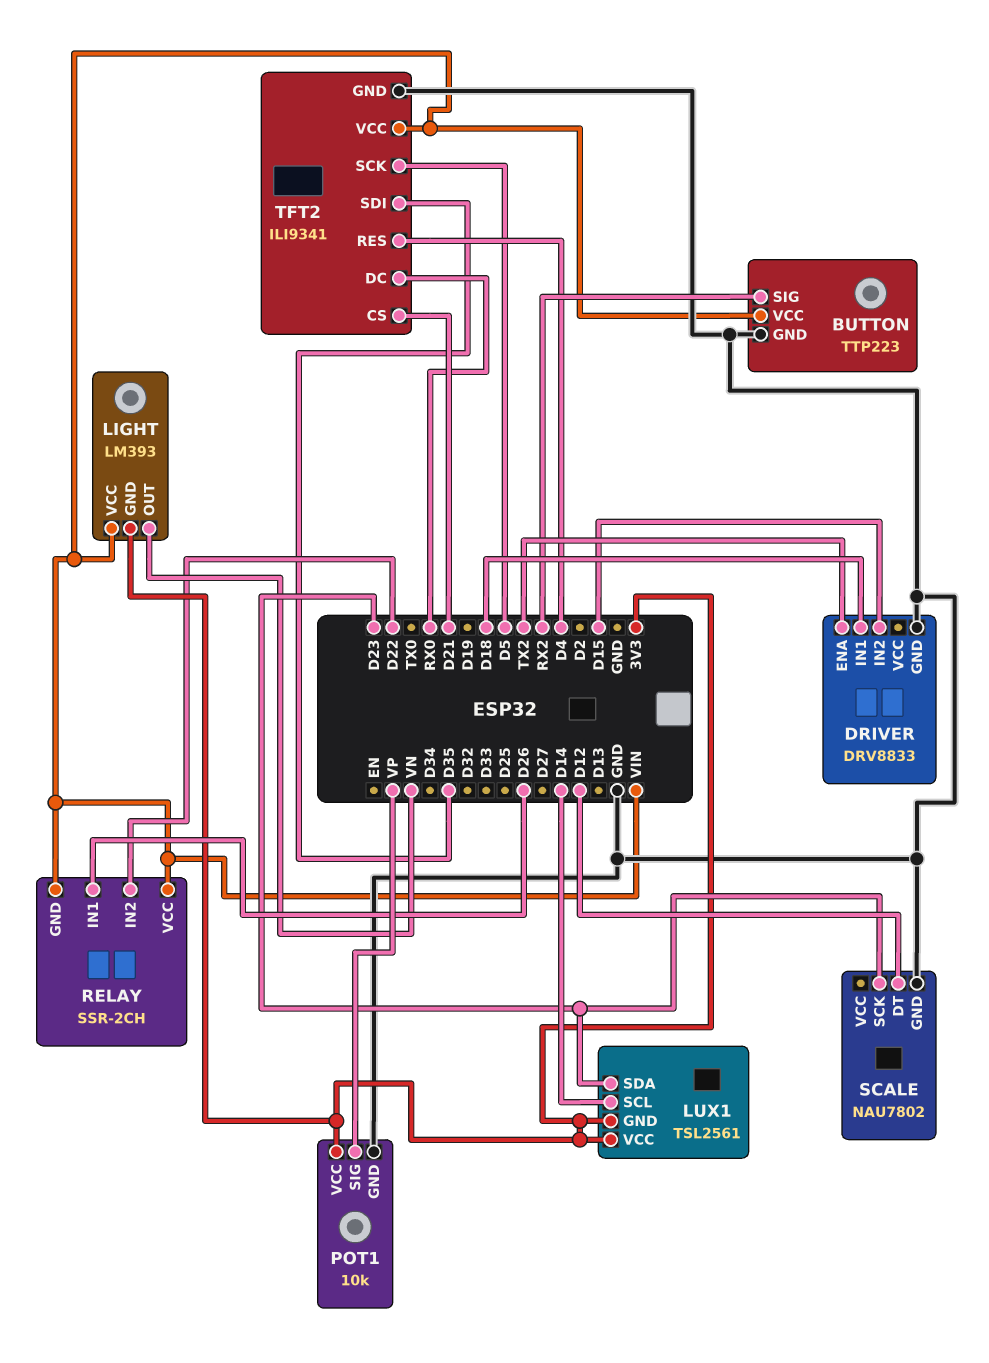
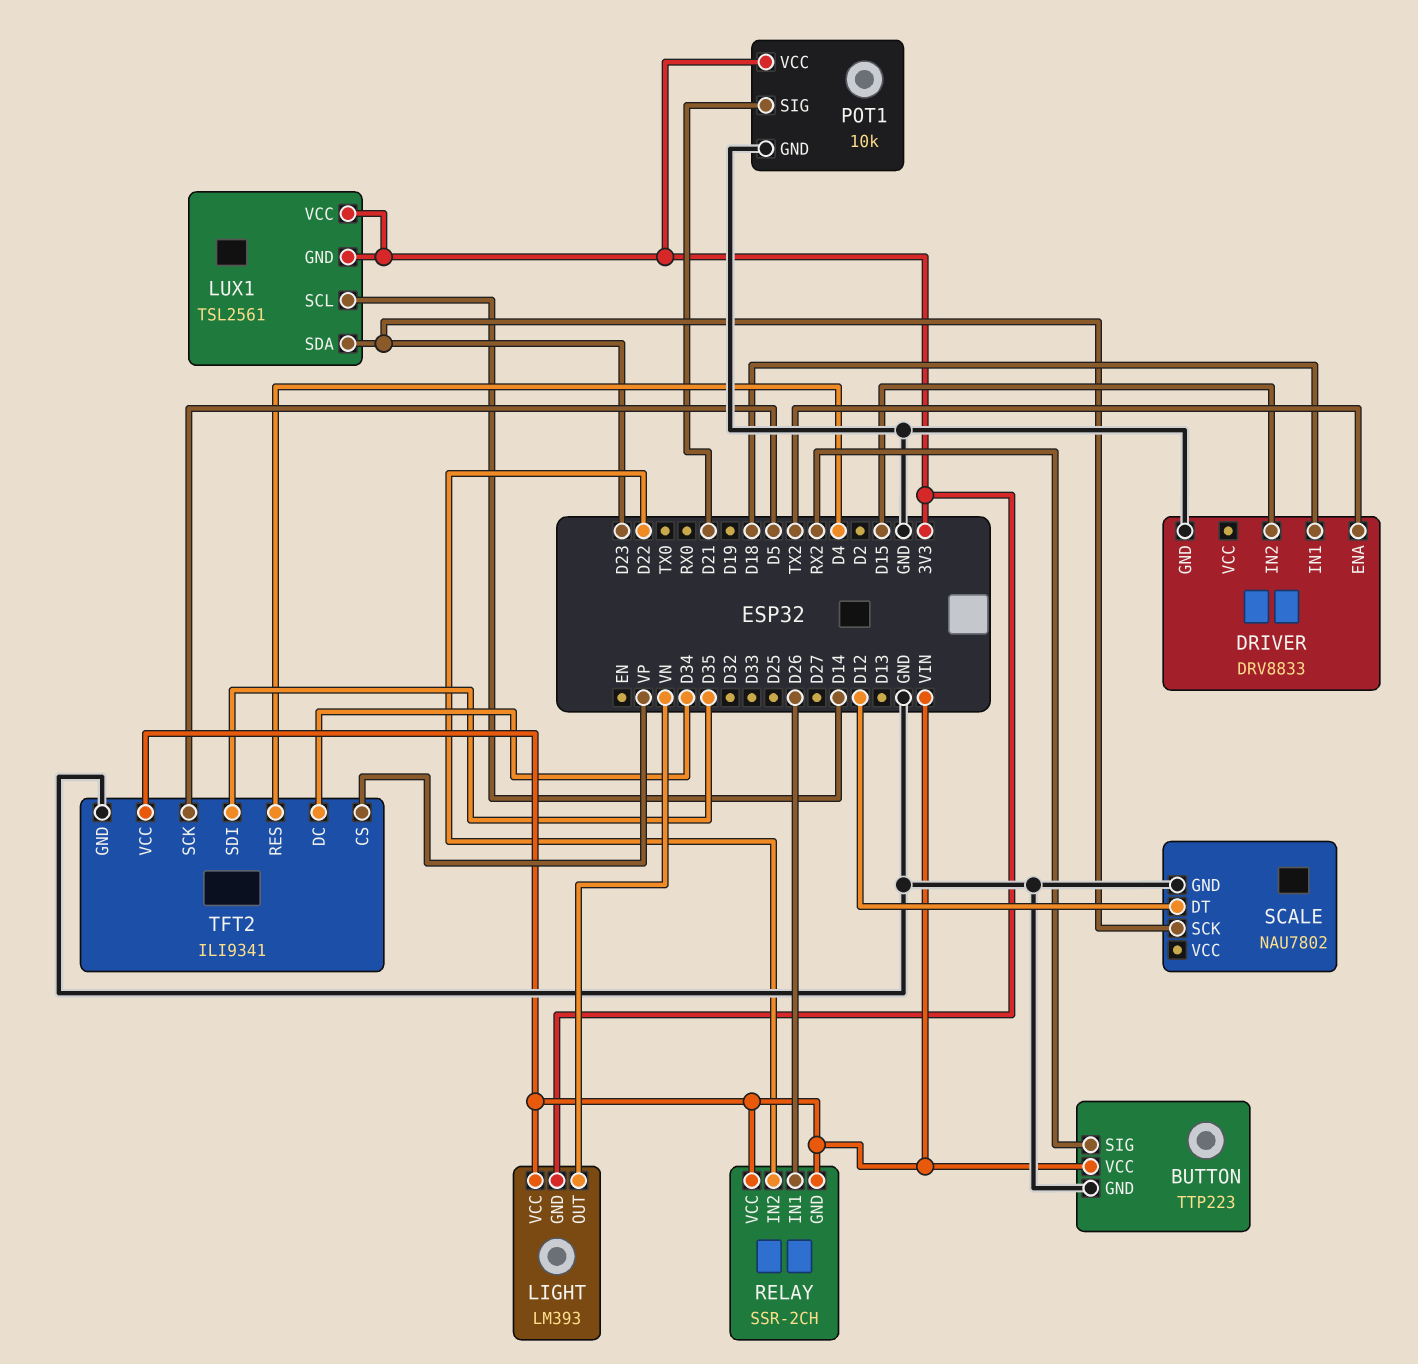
POT1 pin SIG: VP -> D21
TFT2 pin CS: D21 -> VP
TFT2 pin DC: RX0 -> D34

